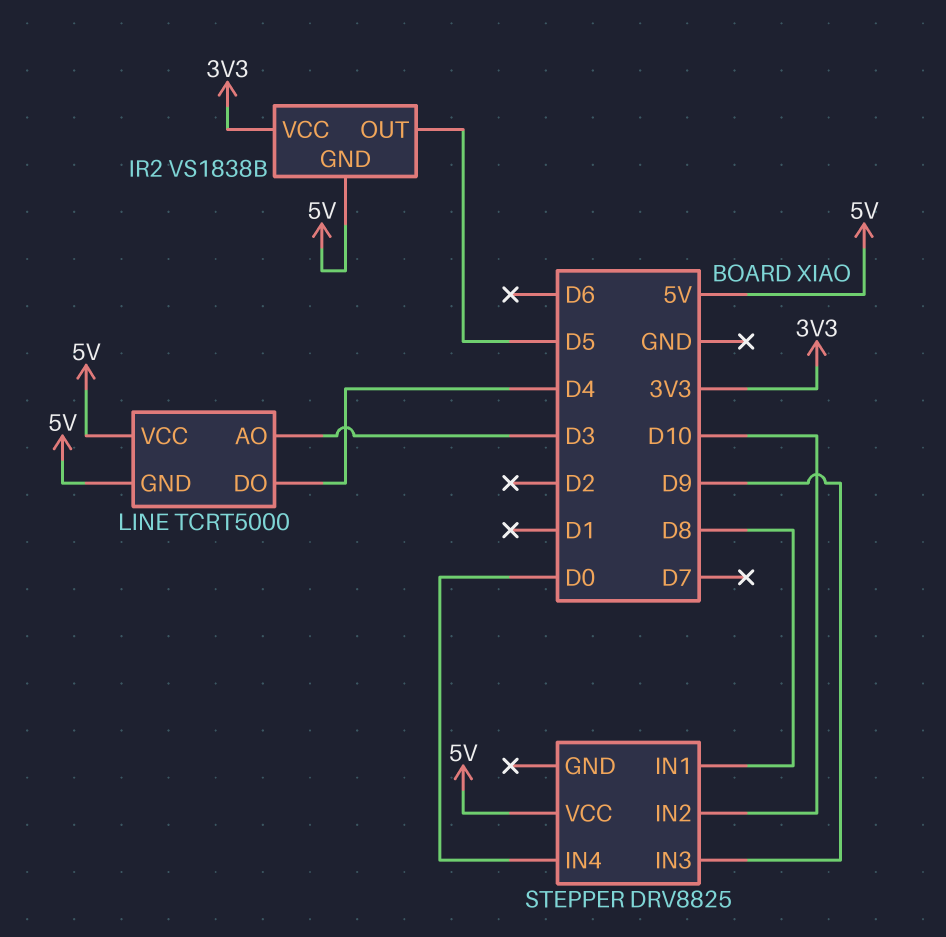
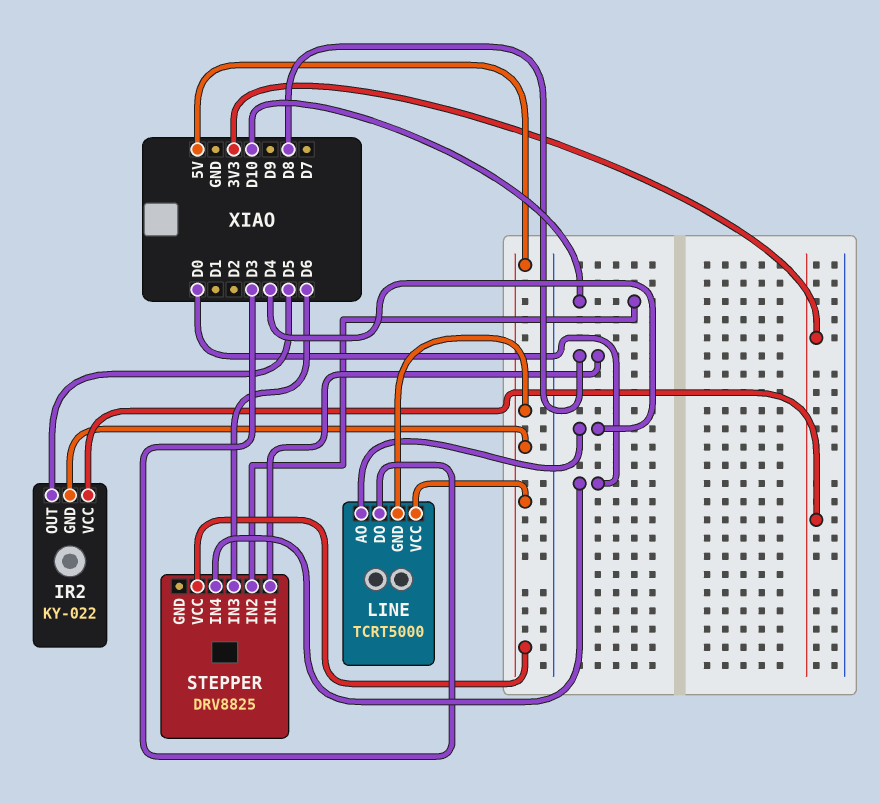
IR2: VS1838B -> KY-022
LINE pin AO: D3 -> D4
LINE pin DO: D4 -> D3
STEPPER pin IN3: D9 -> D6

